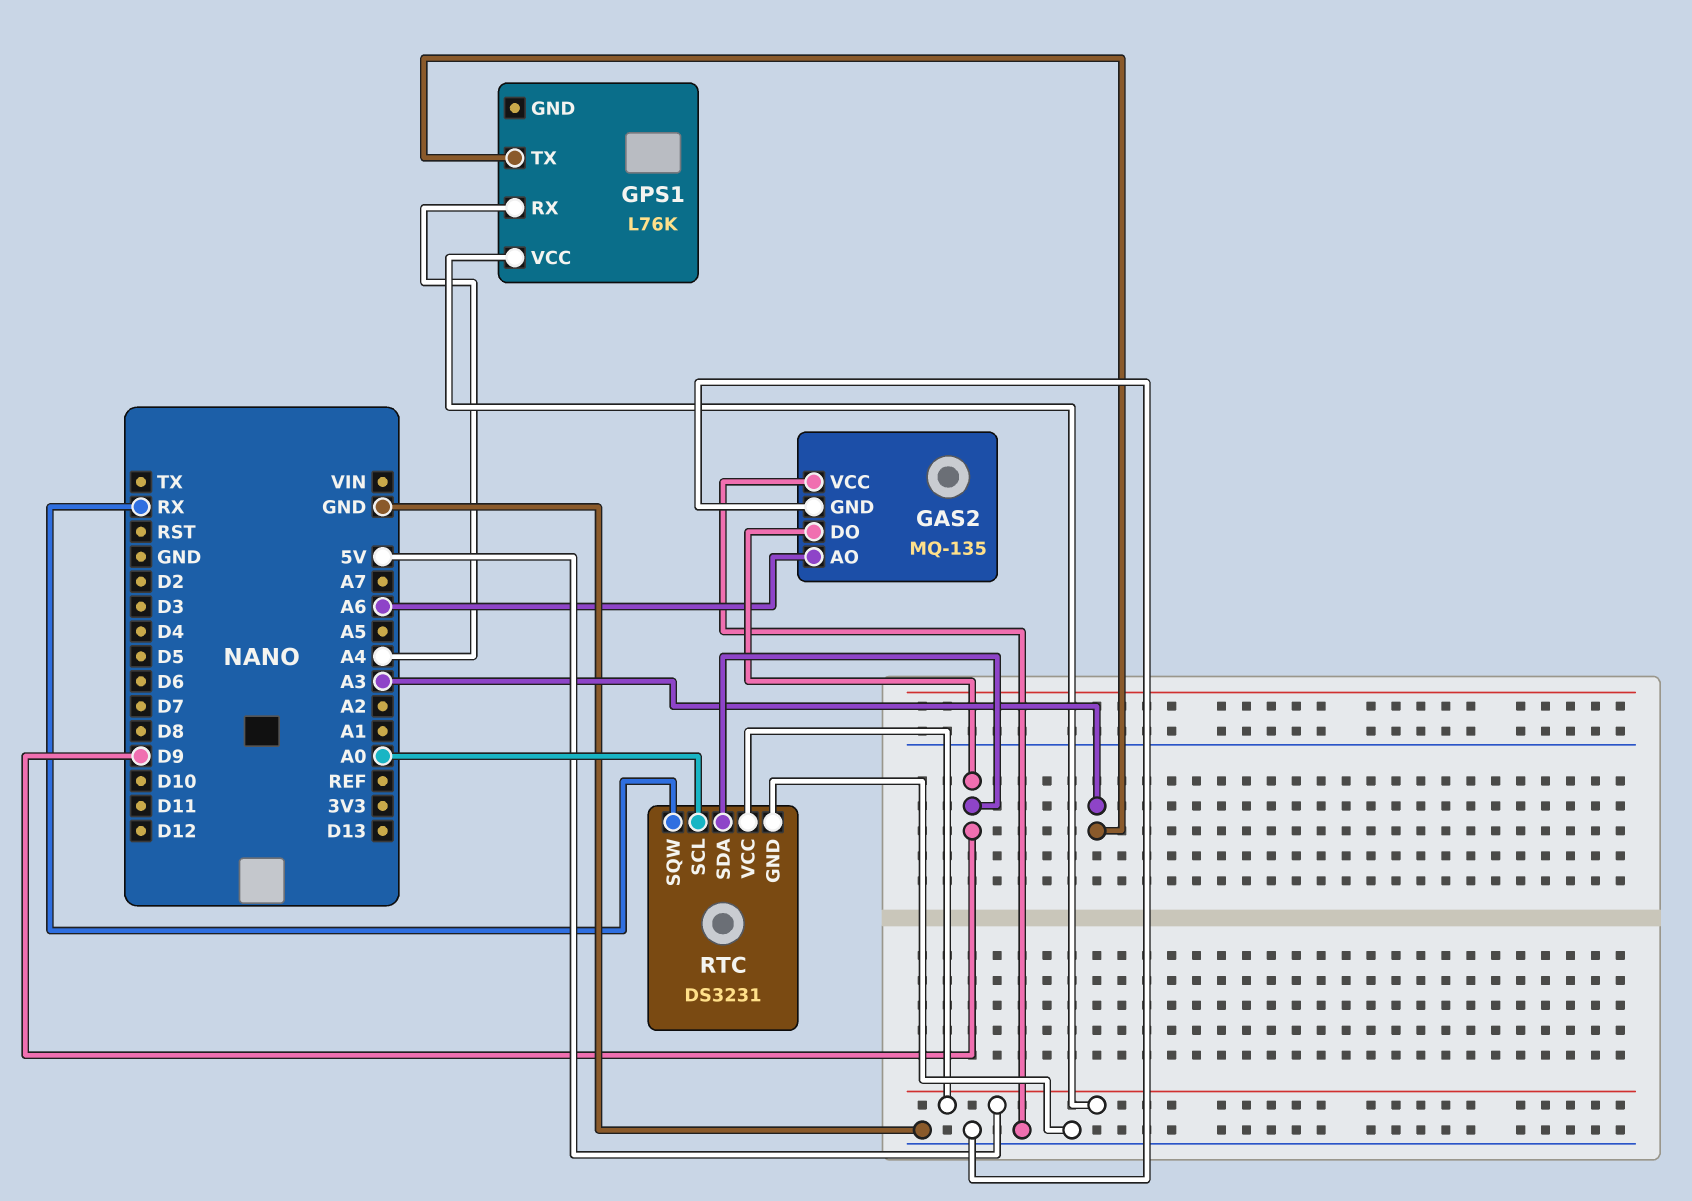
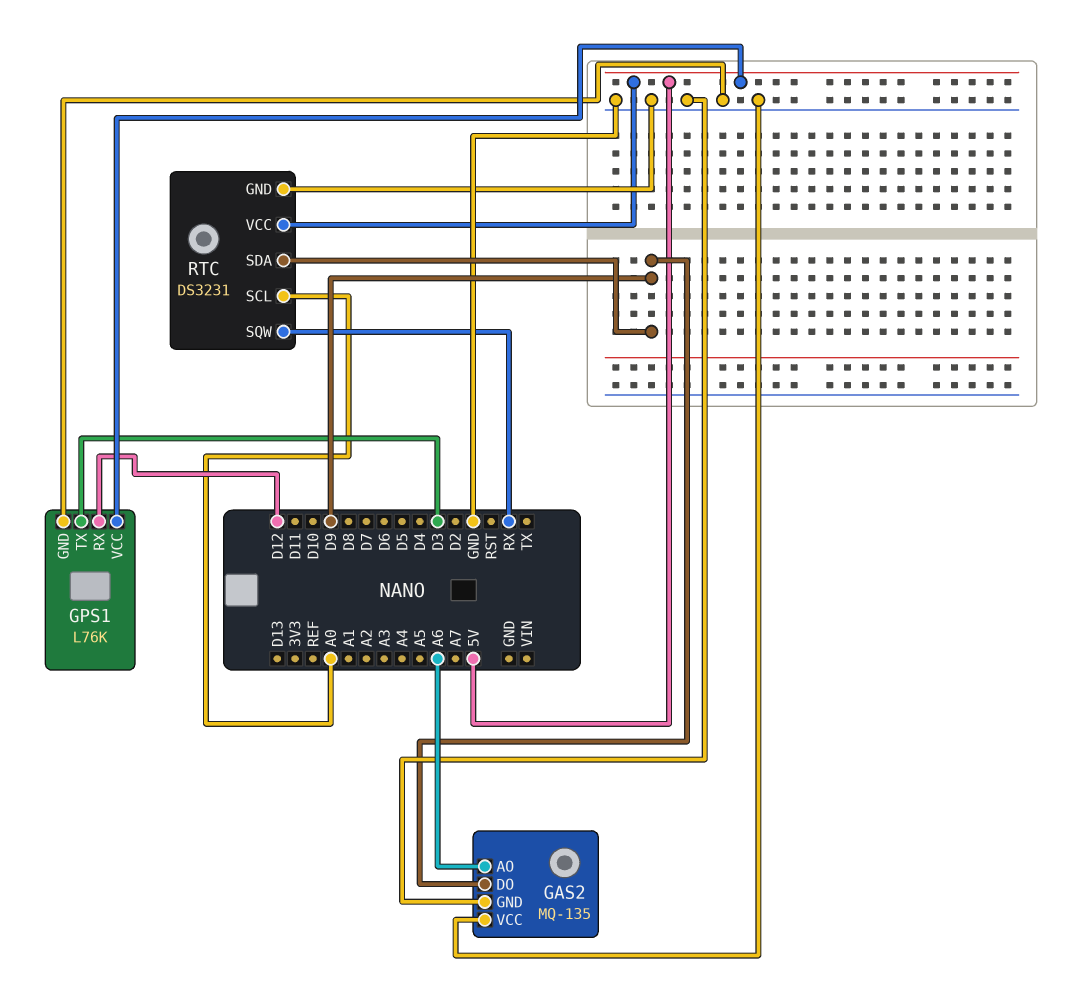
GPS1 pin GND: none -> GND
GPS1 pin RX: A4 -> D12
GPS1 pin TX: A3 -> D3

